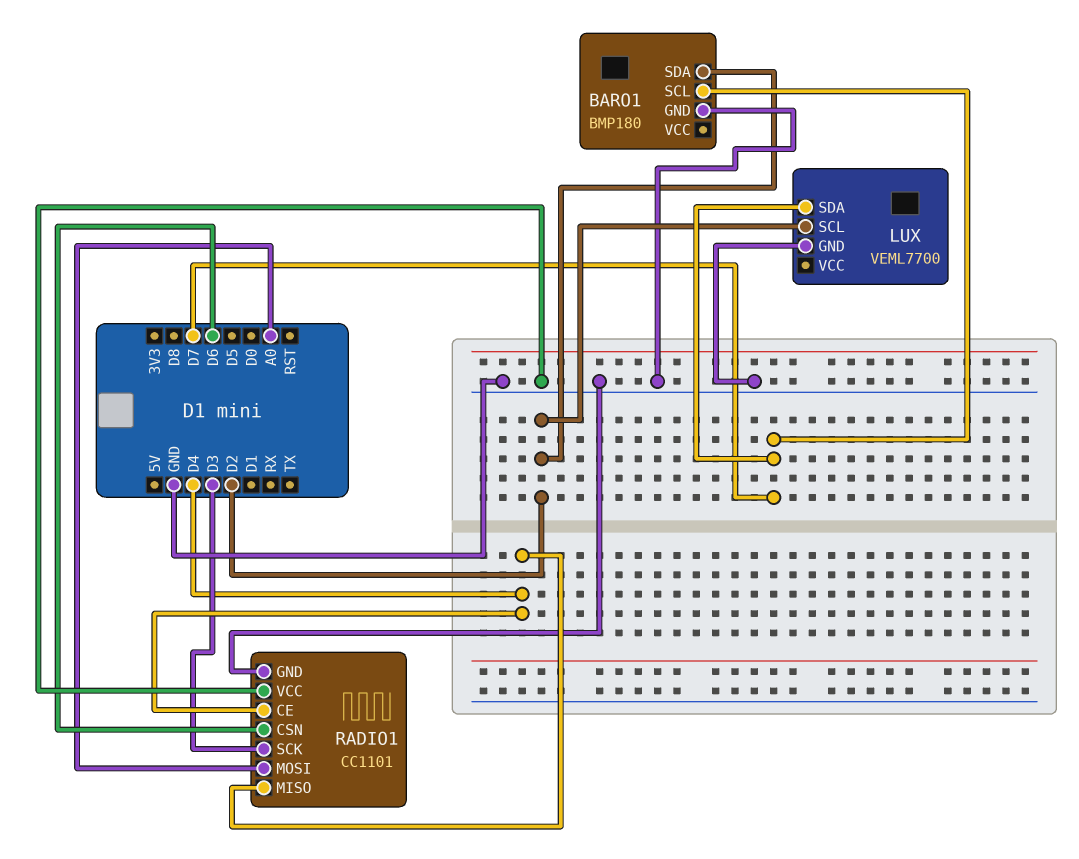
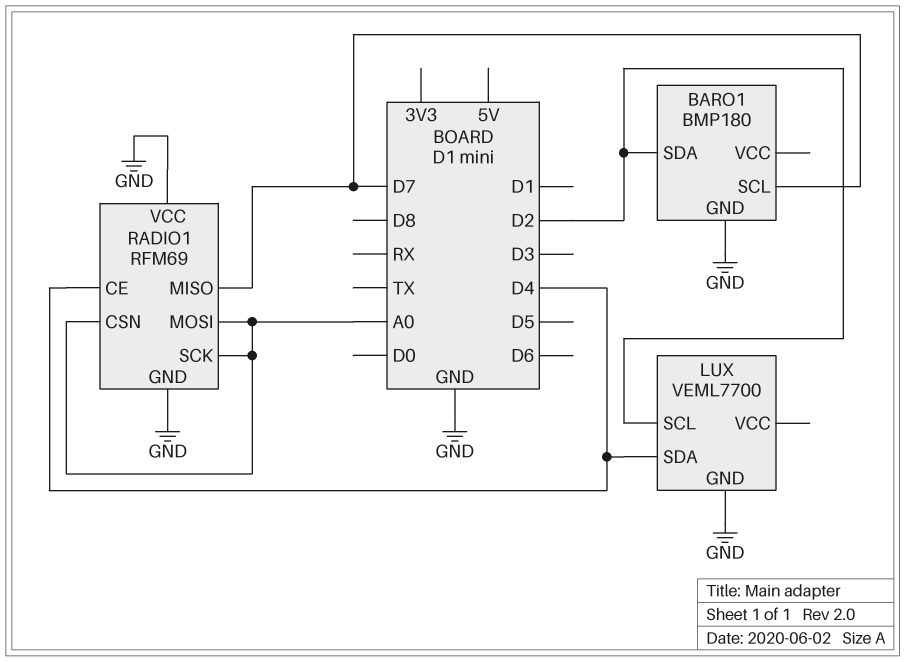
LUX pin SDA: D7 -> D4
RADIO1: CC1101 -> RFM69
RADIO1 pin CSN: D6 -> A0
RADIO1 pin MISO: D4 -> D7
RADIO1 pin SCK: D3 -> A0

